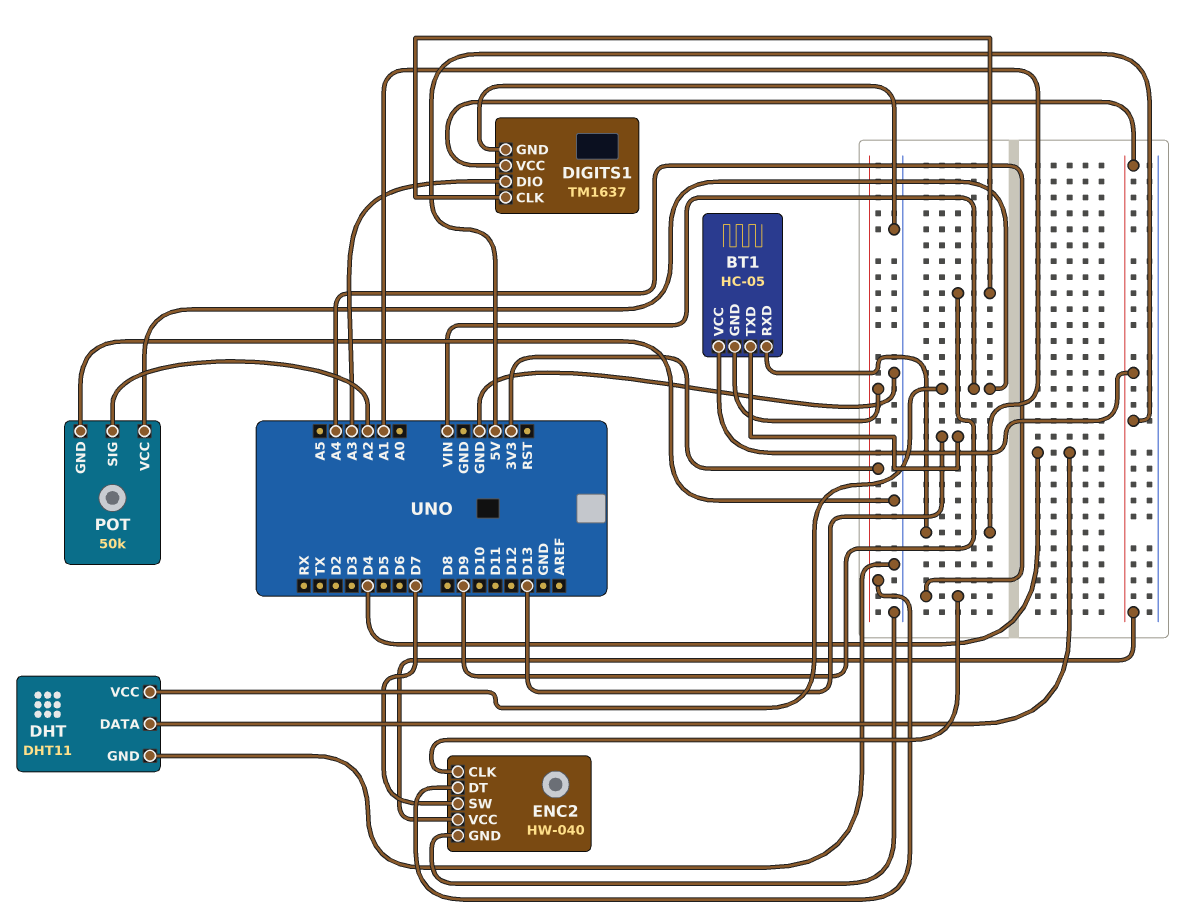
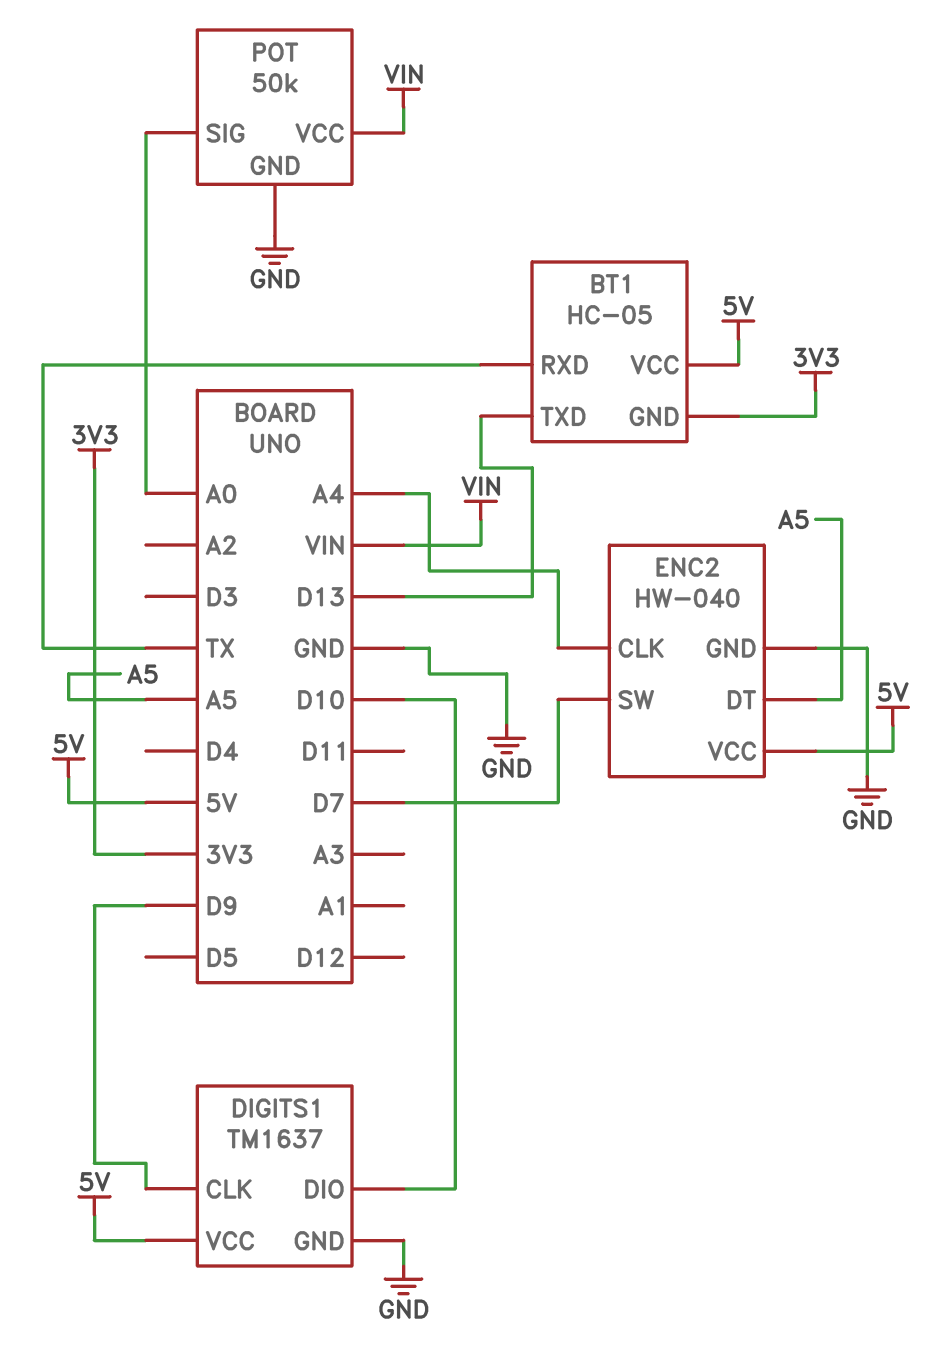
BT1 pin RXD: A1 -> TX
DHT: DHT11 -> none
DHT pin DATA: D4 -> none
DHT pin GND: GND -> none
DHT pin VCC: VIN -> none
DIGITS1 pin DIO: A3 -> D10
ENC2 pin DT: 3V3 -> A5
POT pin SIG: A2 -> A0

